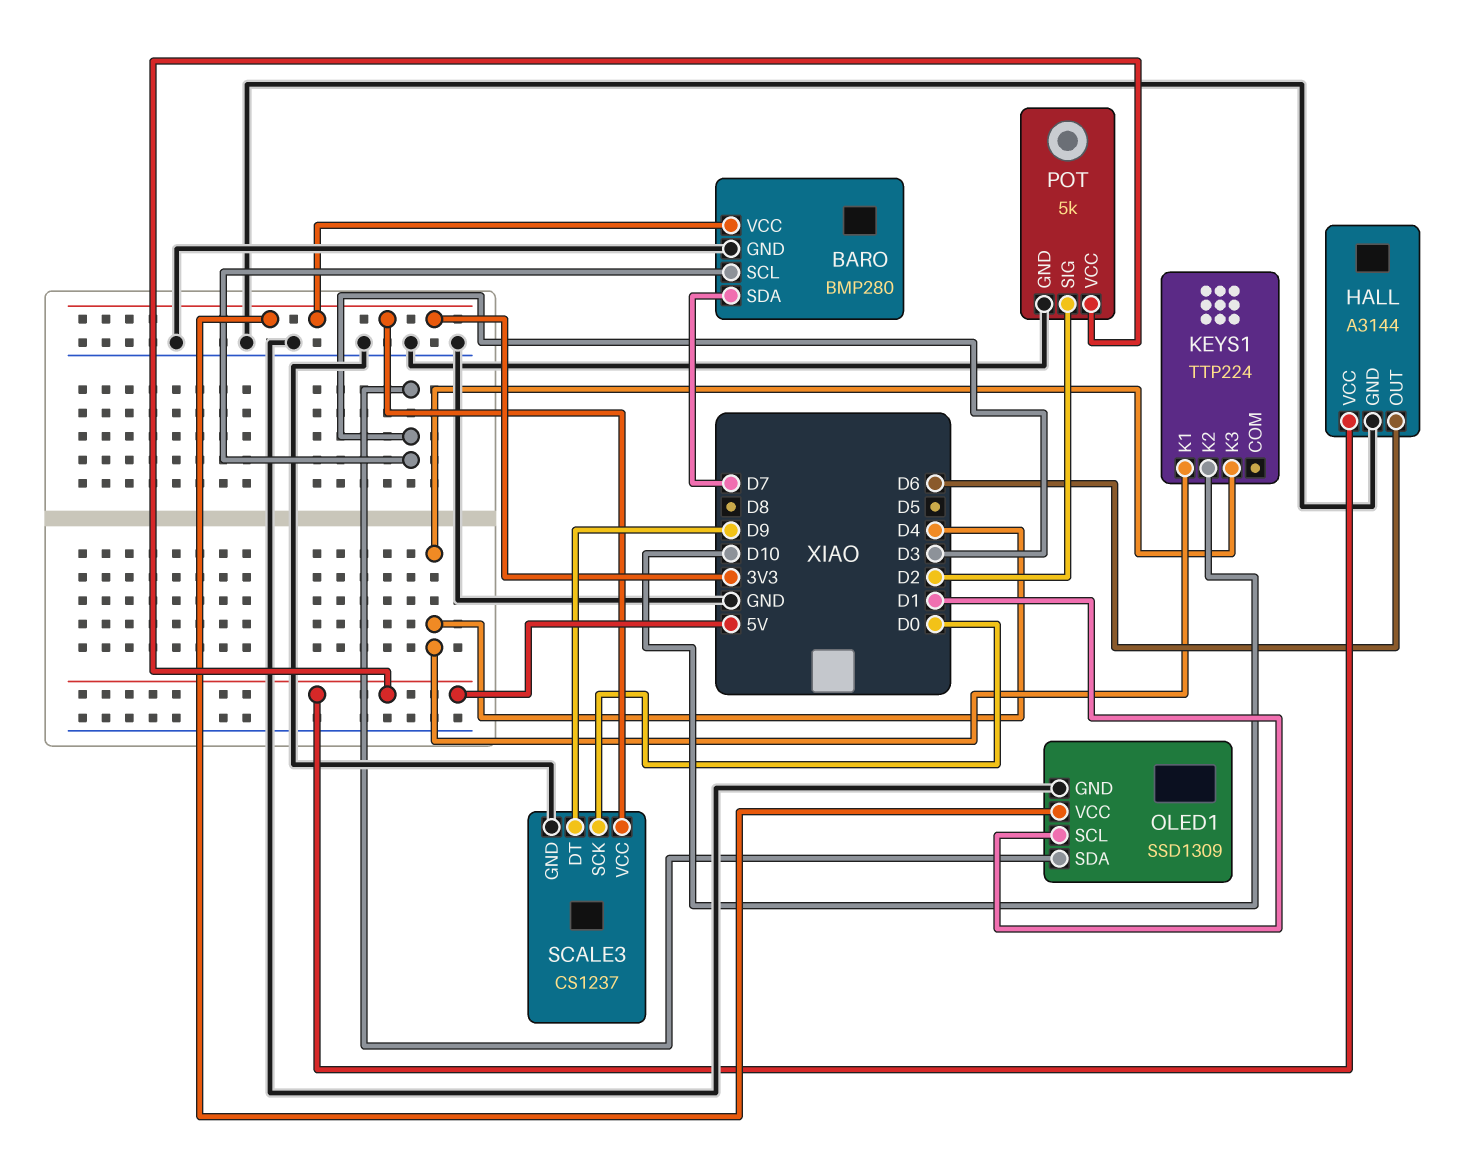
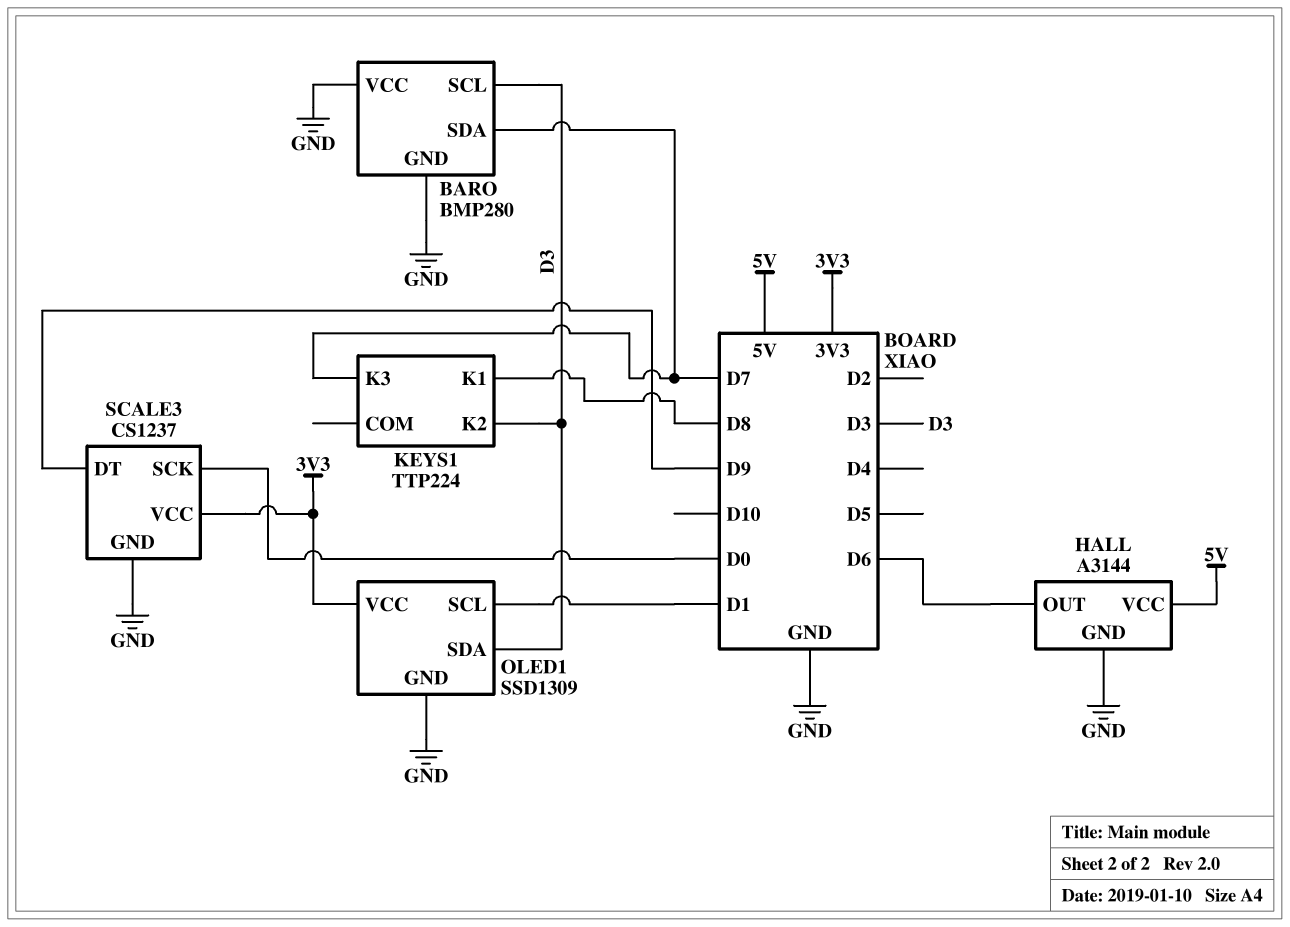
BARO pin VCC: 3V3 -> GND
KEYS1 pin K1: D4 -> D8
KEYS1 pin K2: D10 -> D3
KEYS1 pin K3: D4 -> D7
POT: 5k -> none
POT pin GND: GND -> none
POT pin SIG: D2 -> none
POT pin VCC: 5V -> none

